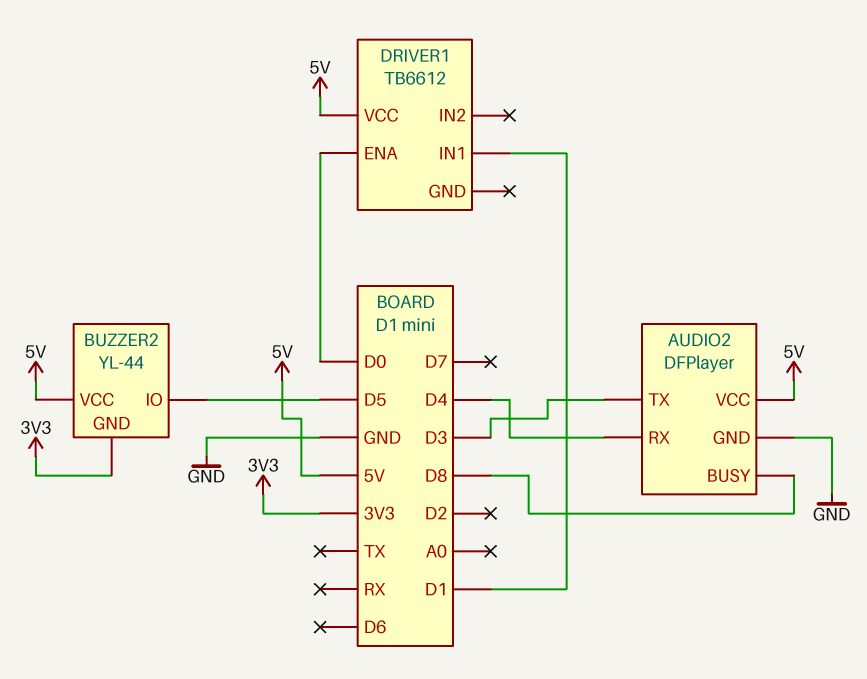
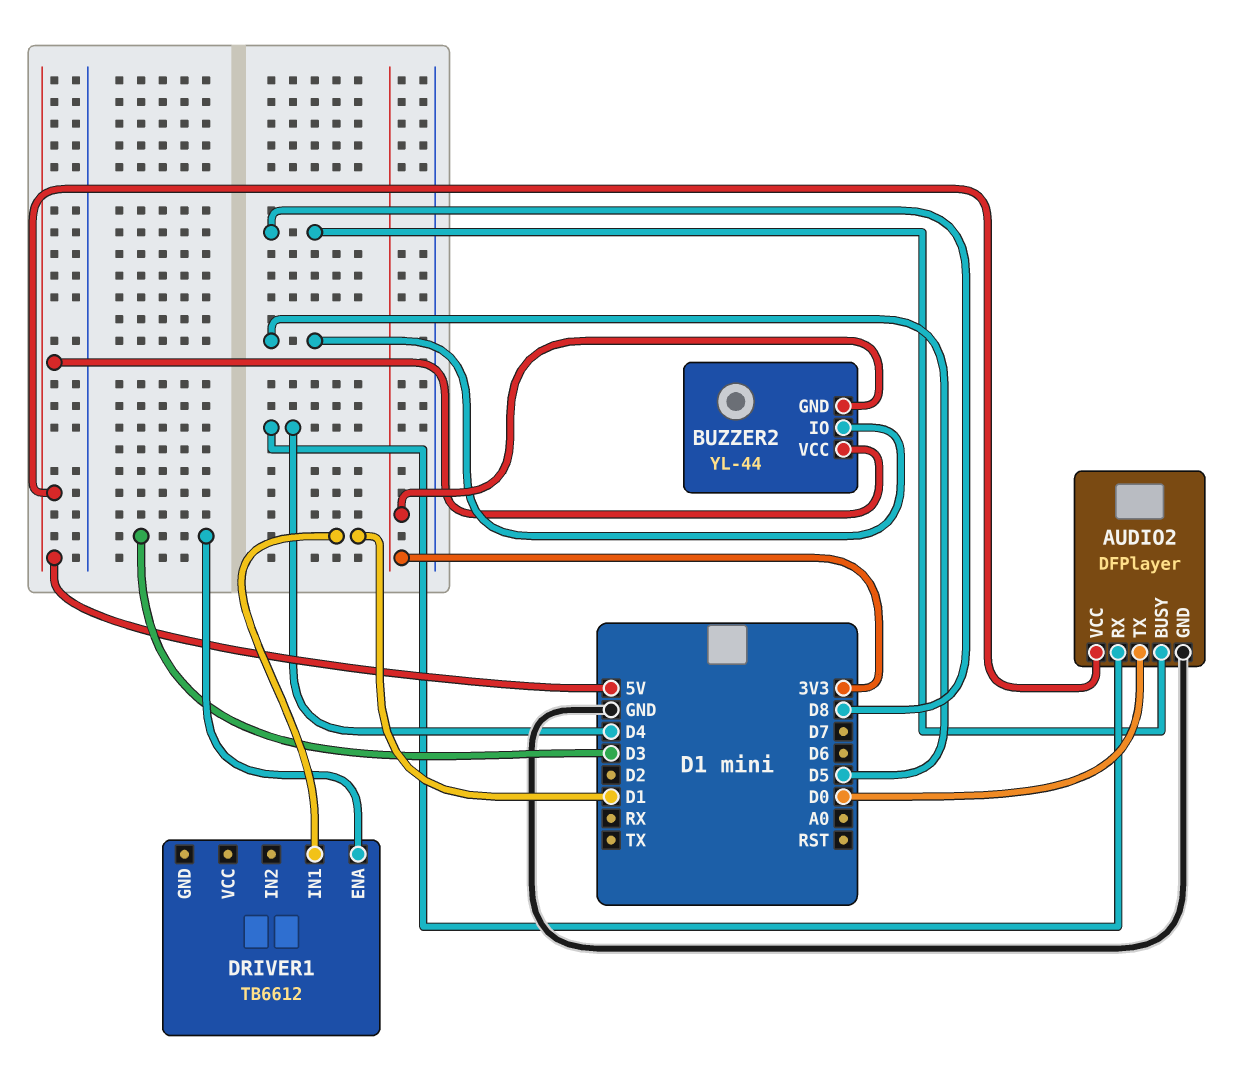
AUDIO2 pin TX: D3 -> D0
DRIVER1 pin ENA: D0 -> D3
DRIVER1 pin VCC: 5V -> none

